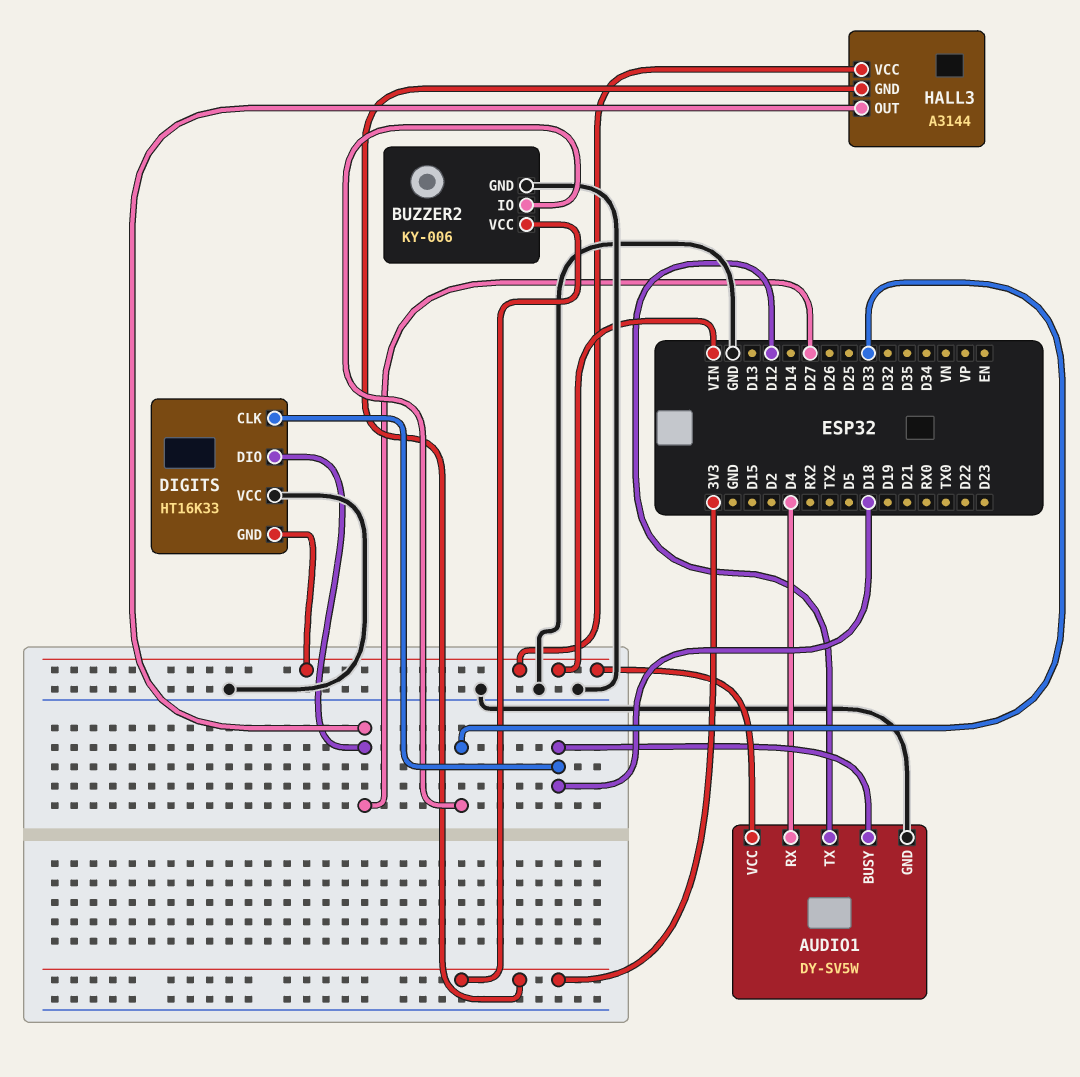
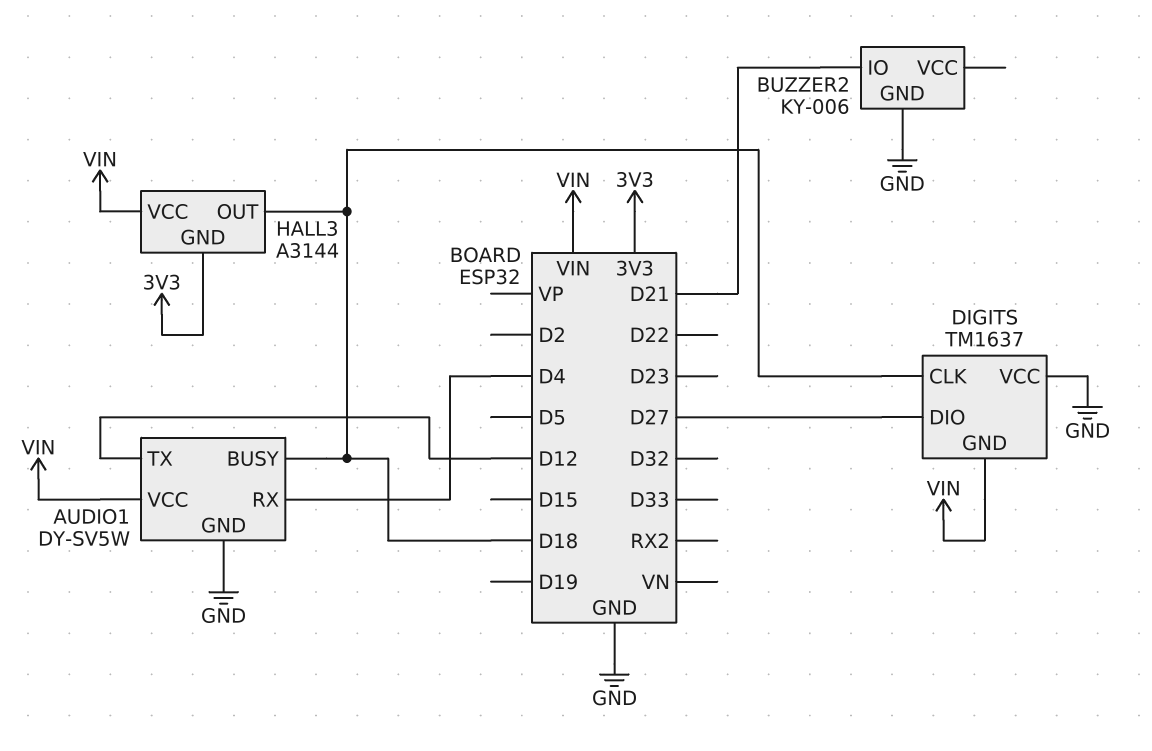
BUZZER2 pin IO: D33 -> D21
BUZZER2 pin VCC: 3V3 -> none
DIGITS: HT16K33 -> TM1637
HALL3 pin OUT: D27 -> D18

